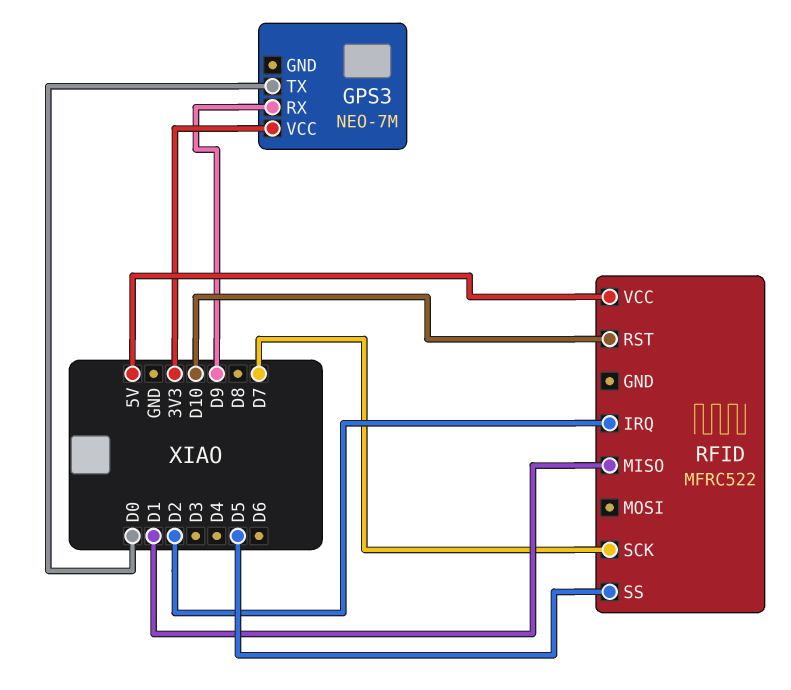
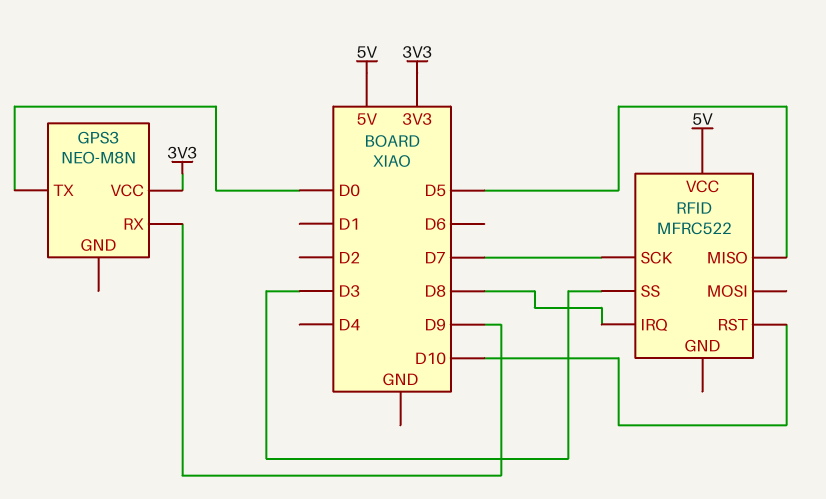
GPS3: NEO-7M -> NEO-M8N
RFID pin IRQ: D2 -> D8
RFID pin MISO: D1 -> D5
RFID pin SS: D5 -> D3

